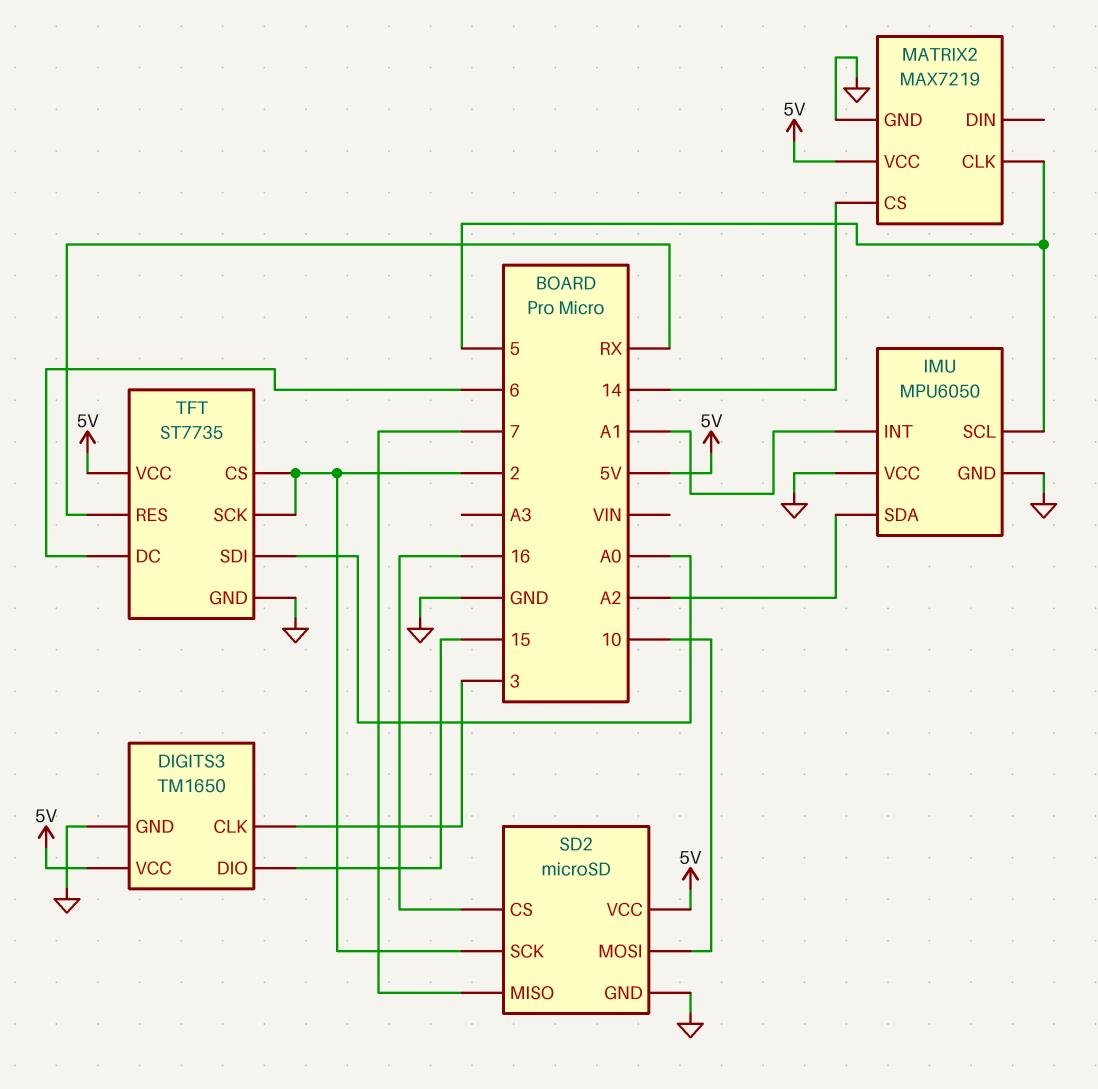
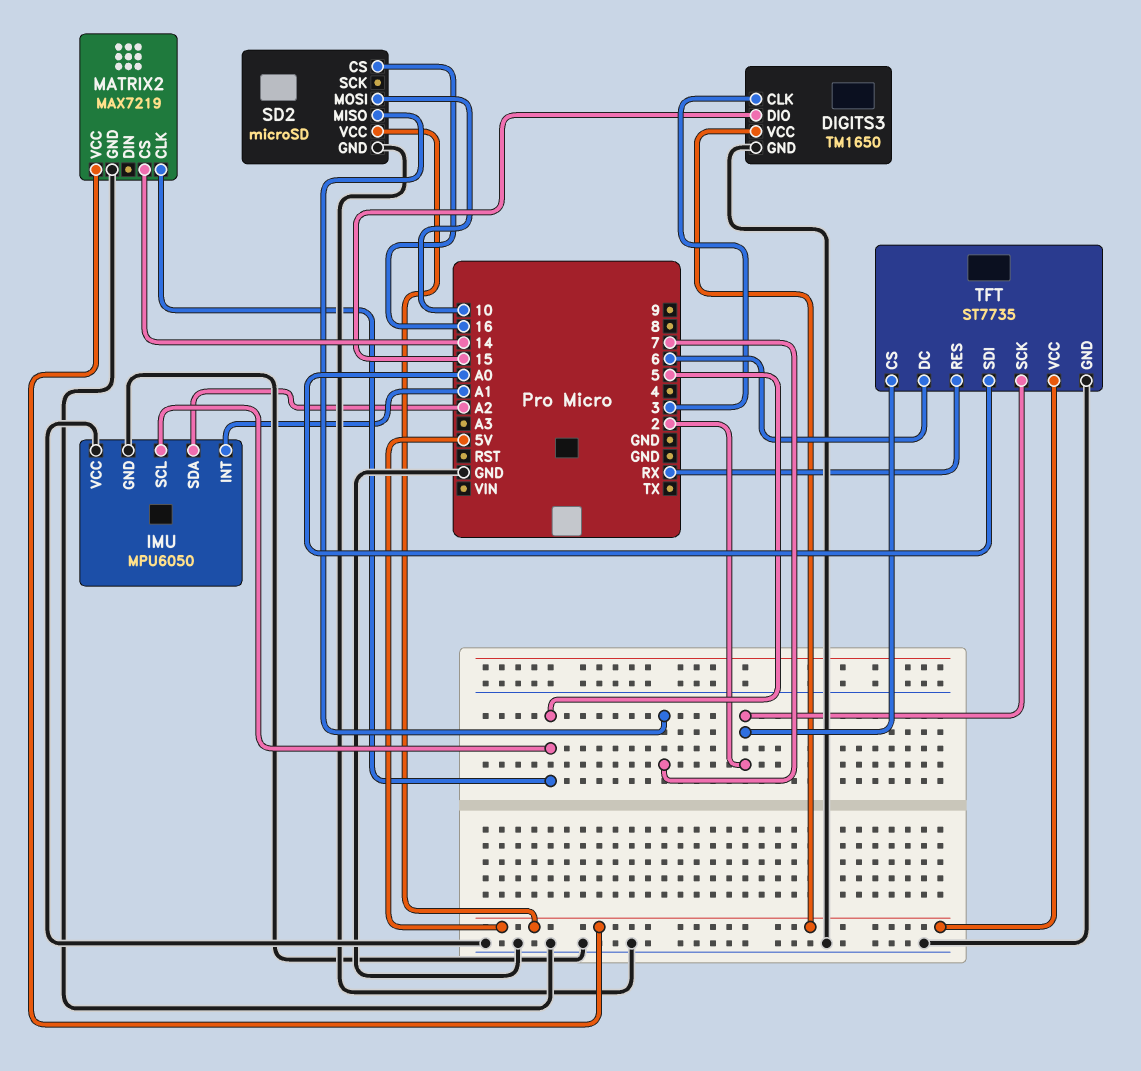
SD2 pin SCK: 2 -> none

